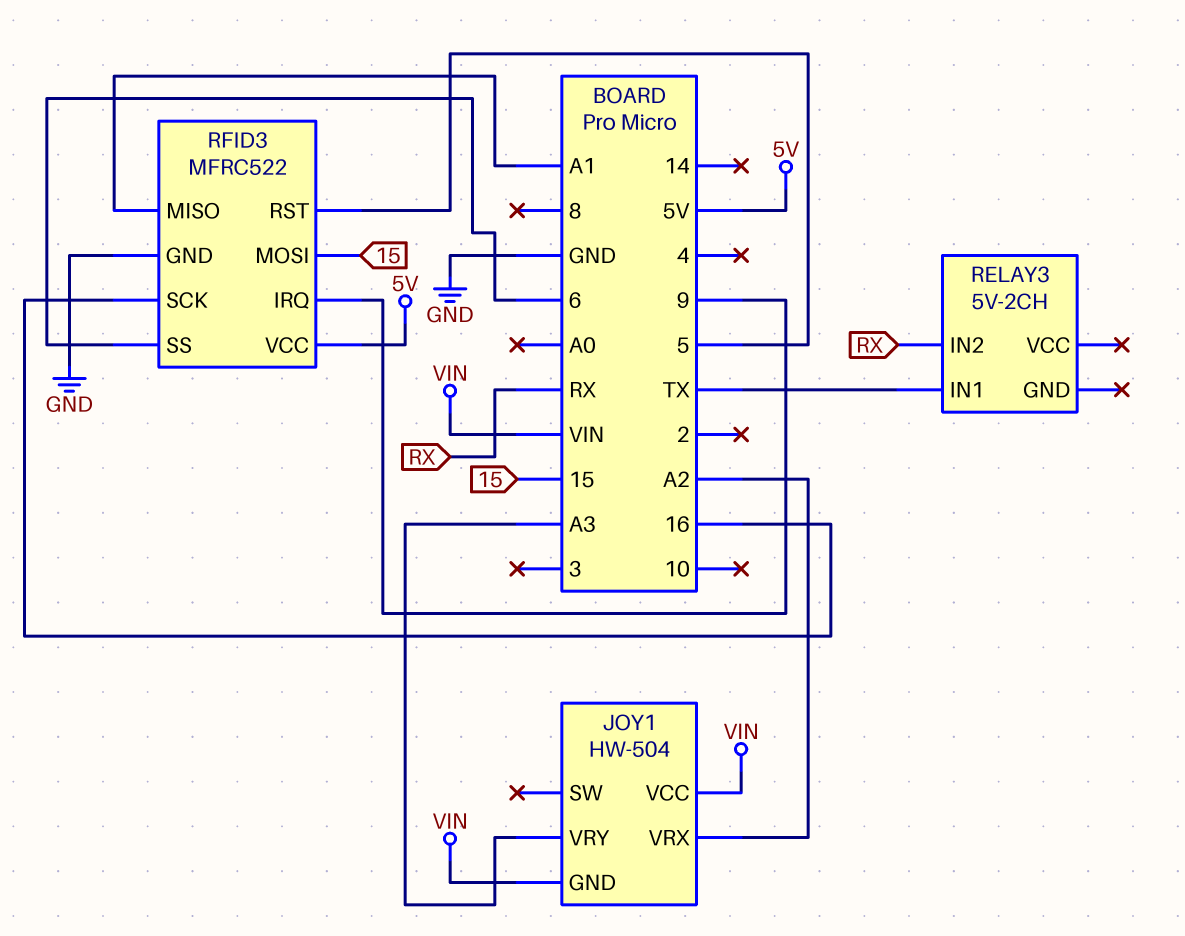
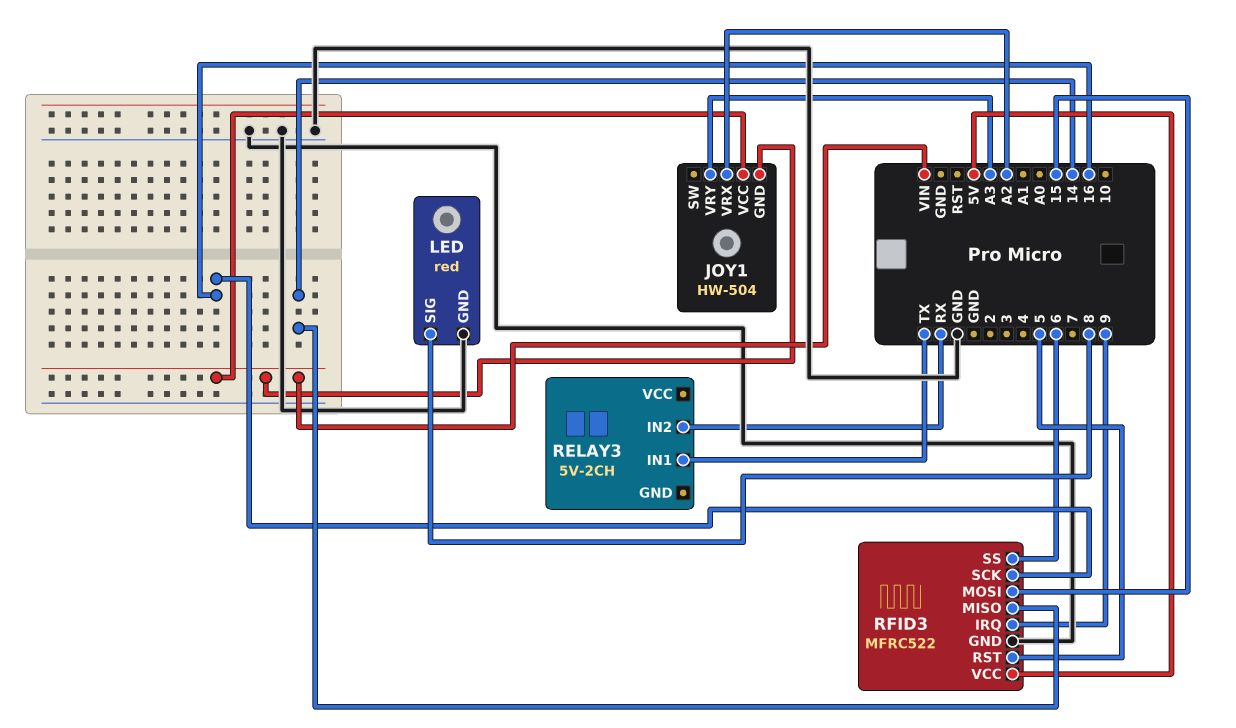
LED: none -> red
LED pin GND: none -> GND
LED pin SIG: none -> 8
RFID3 pin MISO: A1 -> 14

